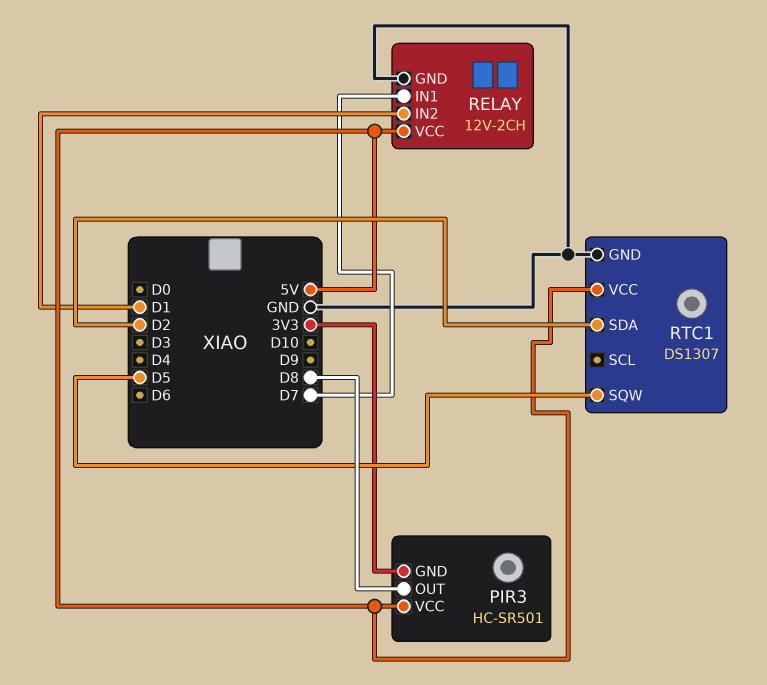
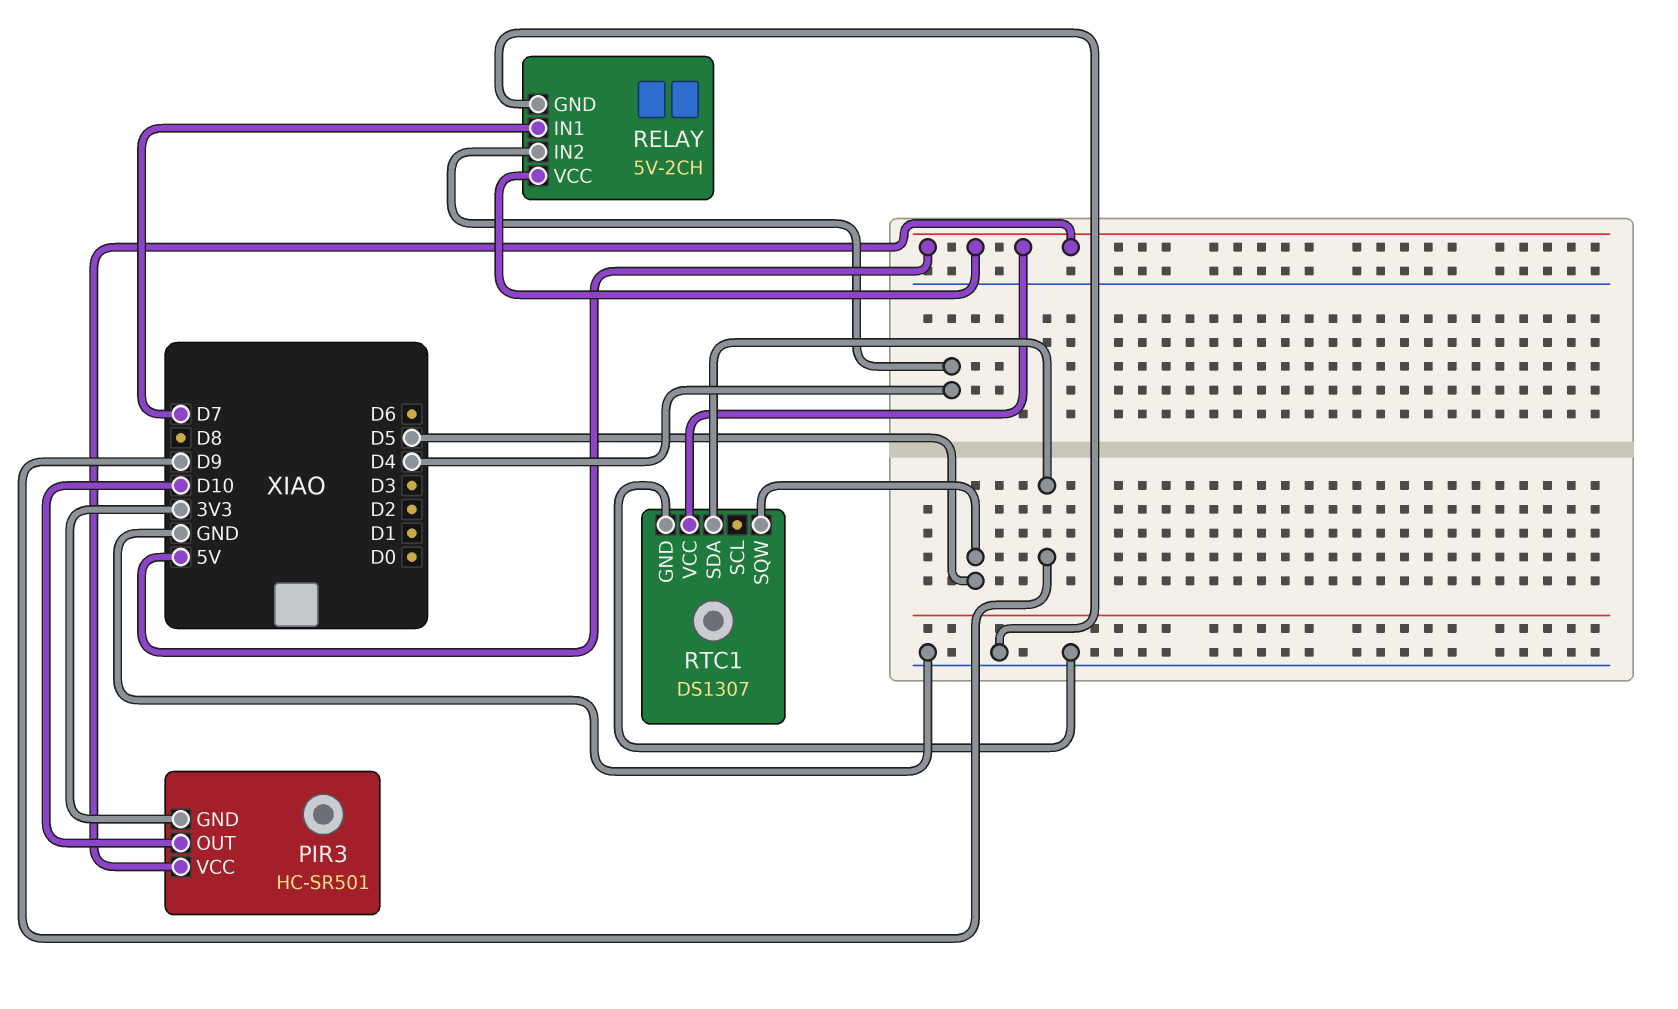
PIR3 pin OUT: D8 -> D10
RELAY: 12V-2CH -> 5V-2CH
RELAY pin IN2: D1 -> D4
RTC1 pin SDA: D2 -> D9

